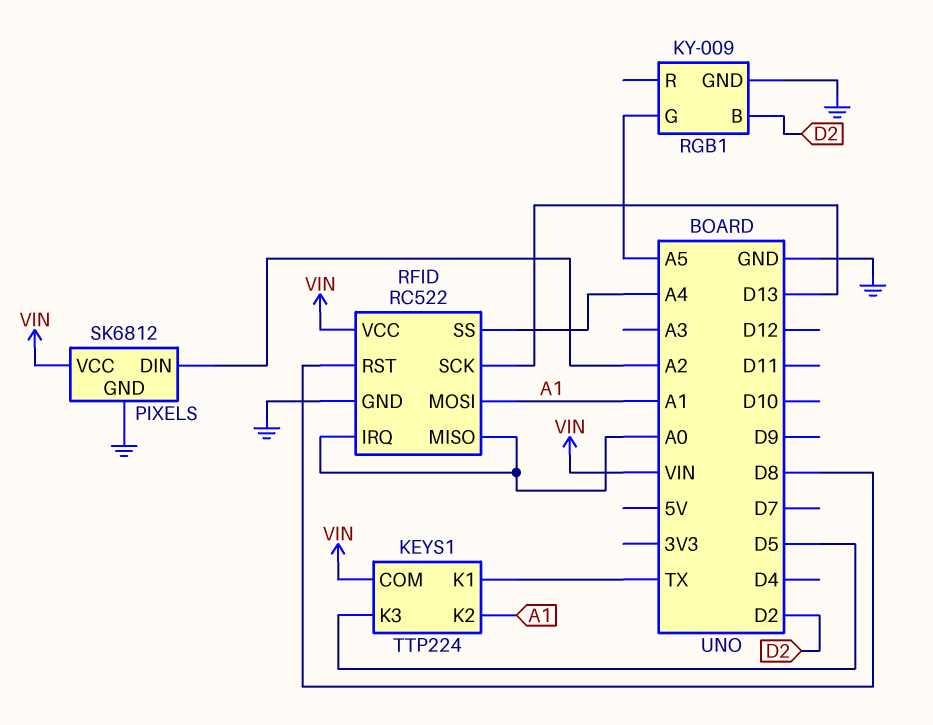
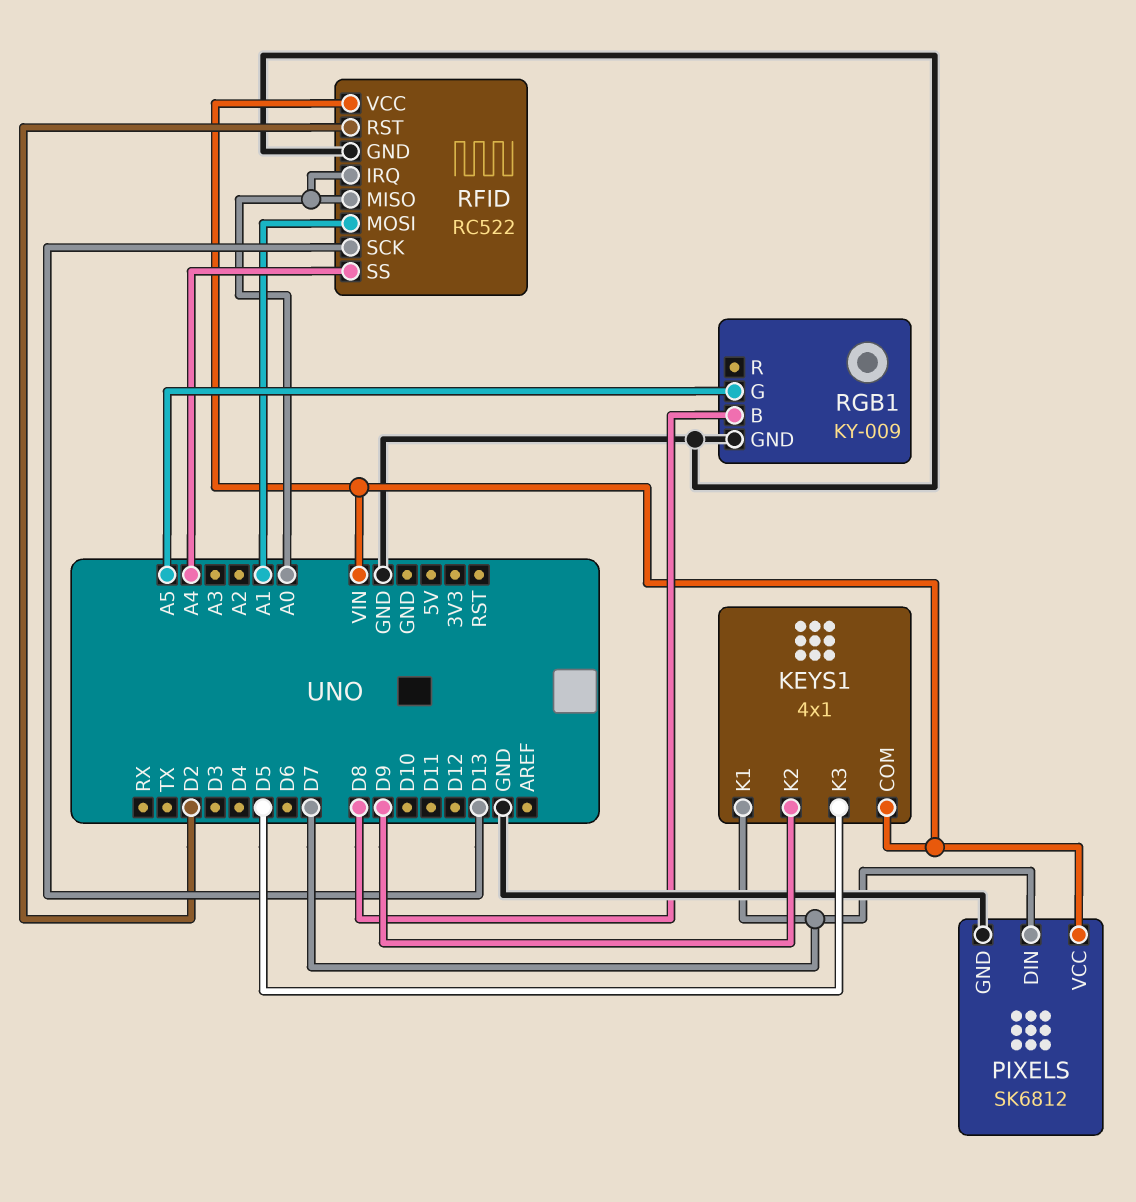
KEYS1: TTP224 -> 4x1
KEYS1 pin K1: TX -> D7
KEYS1 pin K2: A1 -> D9
PIXELS pin DIN: A2 -> D7
RFID pin RST: D8 -> D2
RGB1 pin B: D2 -> D8

